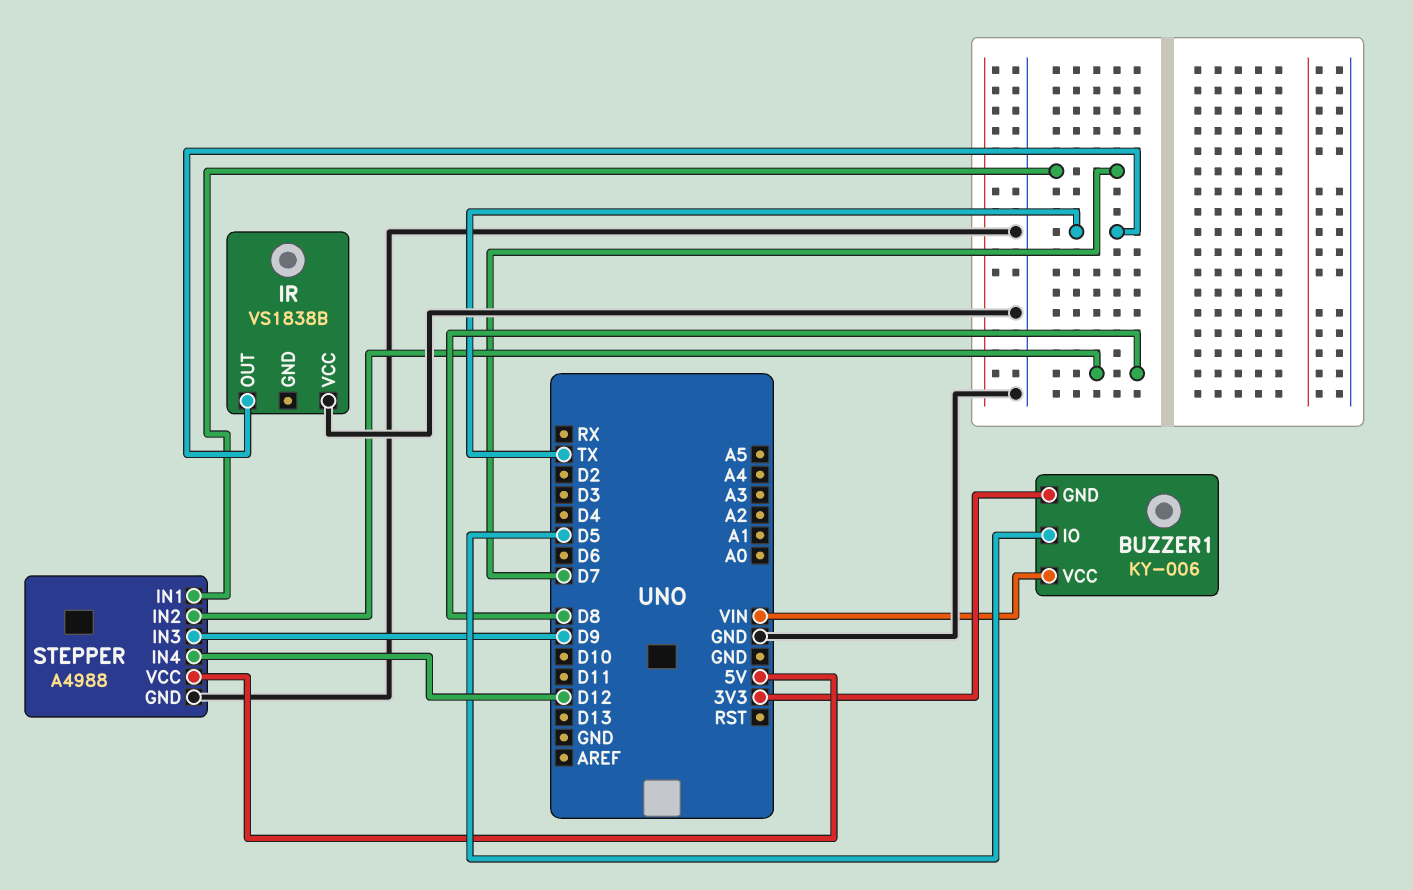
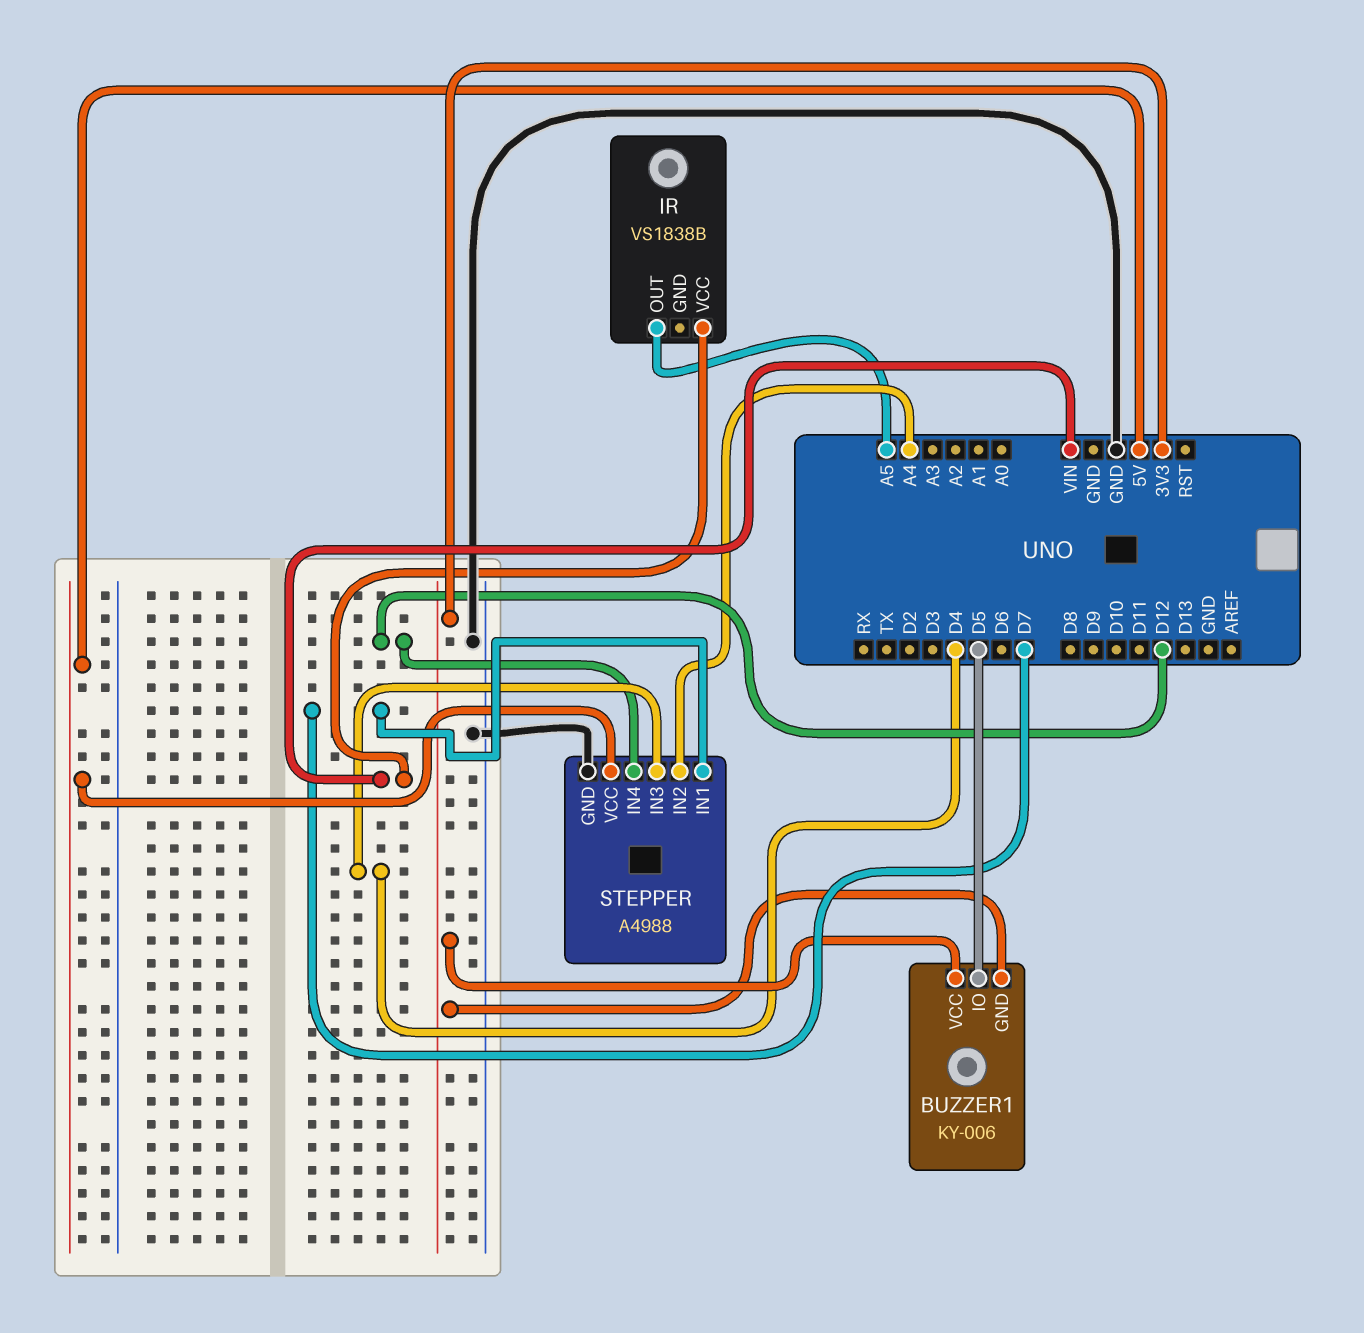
BUZZER1 pin VCC: VIN -> 3V3
IR pin OUT: TX -> A5
IR pin VCC: GND -> VIN
STEPPER pin IN2: D8 -> A4
STEPPER pin IN3: D9 -> D4

